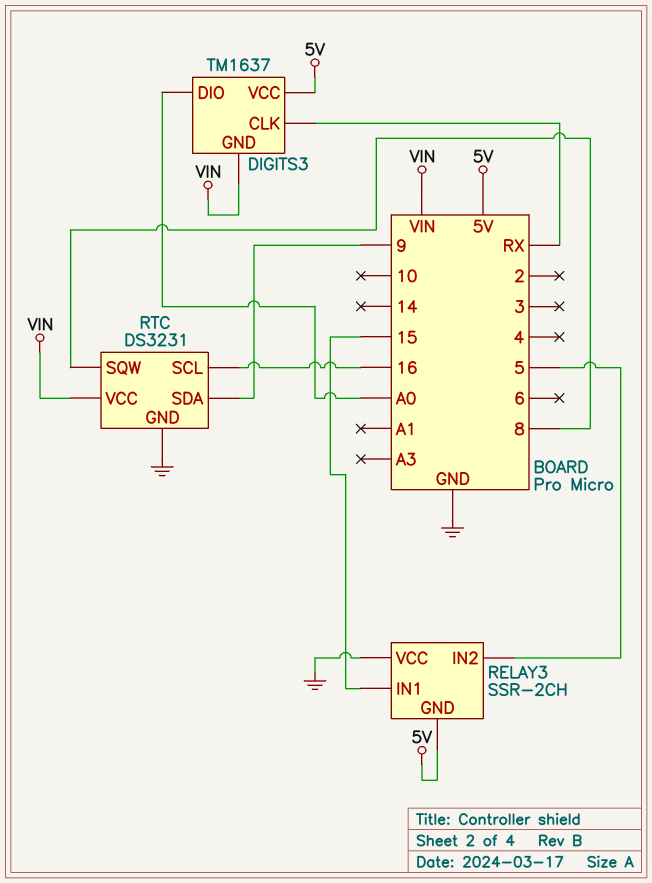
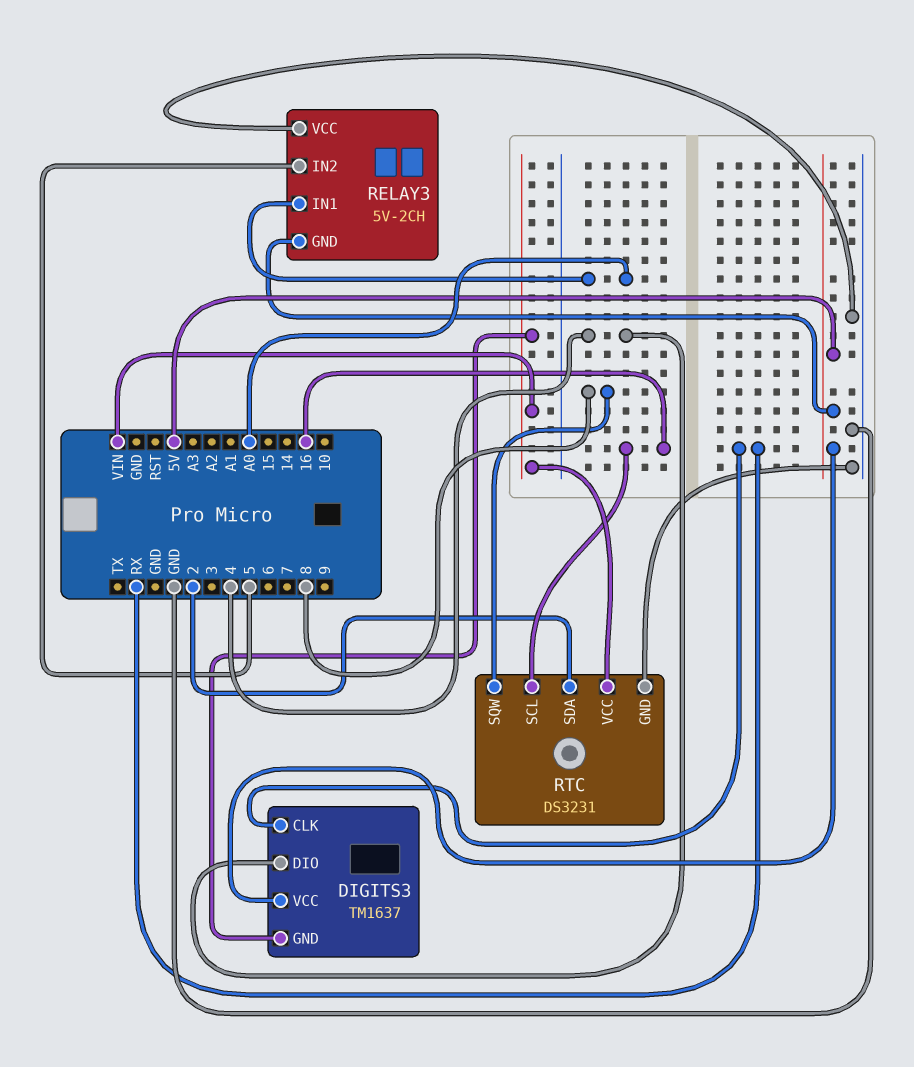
DIGITS3 pin DIO: A0 -> 4
RELAY3: SSR-2CH -> 5V-2CH
RELAY3 pin IN1: 15 -> A0
RTC pin SDA: 9 -> 2

